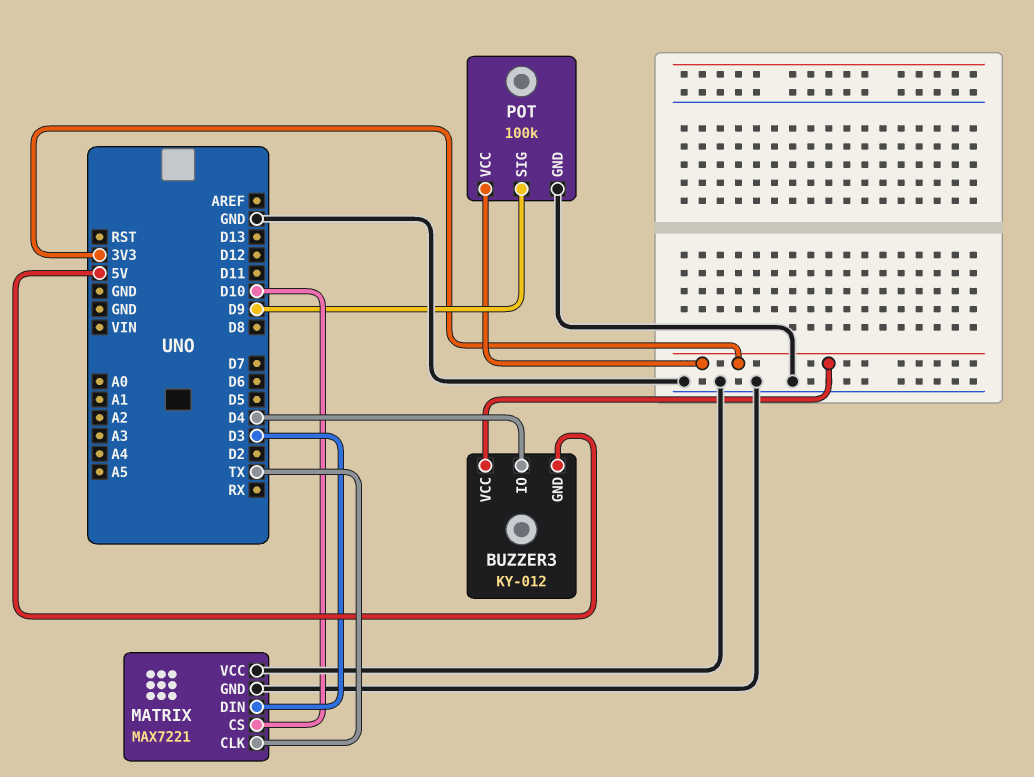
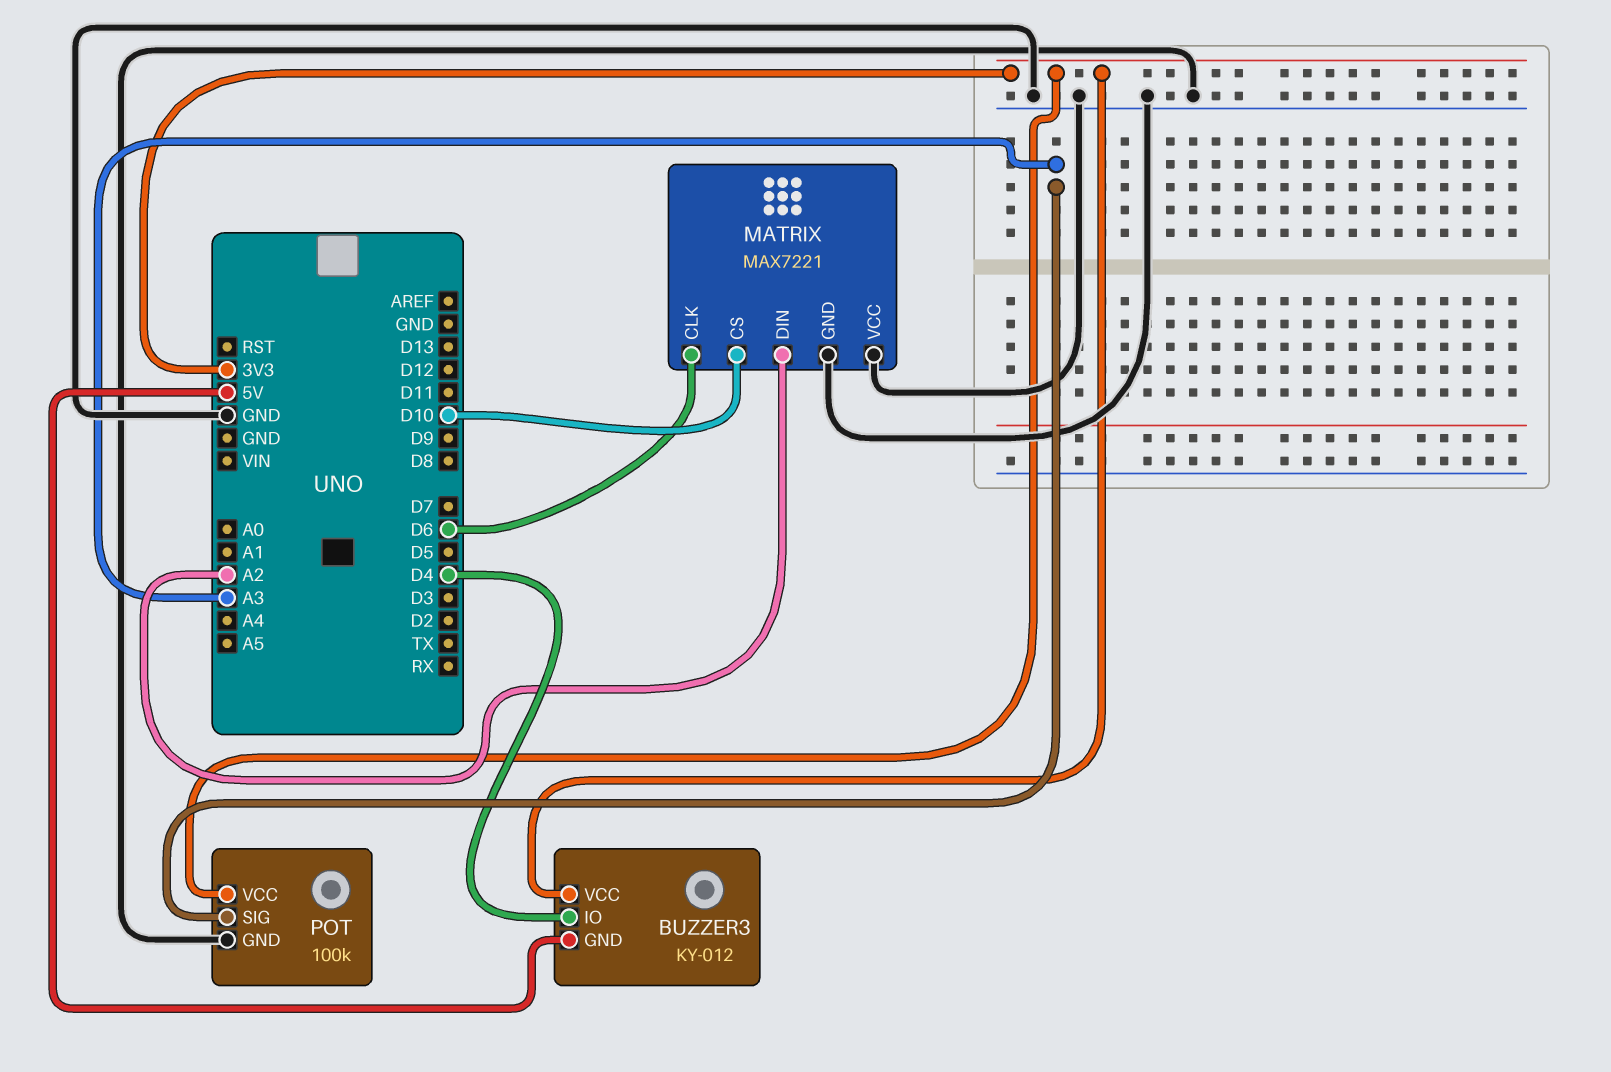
MATRIX pin CLK: TX -> D6
MATRIX pin DIN: D3 -> A2
POT pin SIG: D9 -> A3

